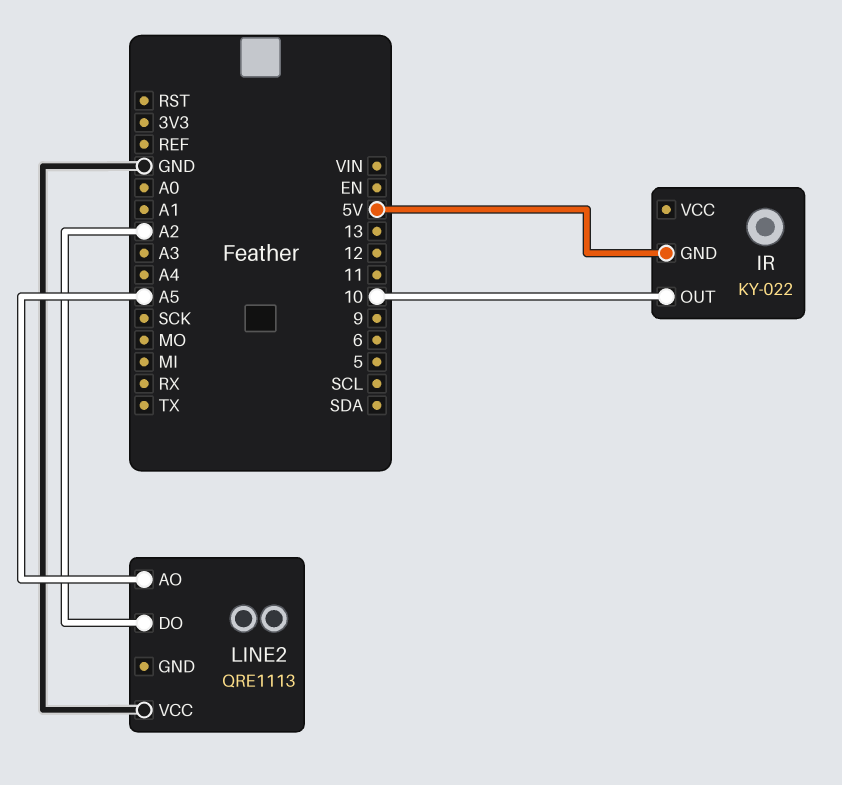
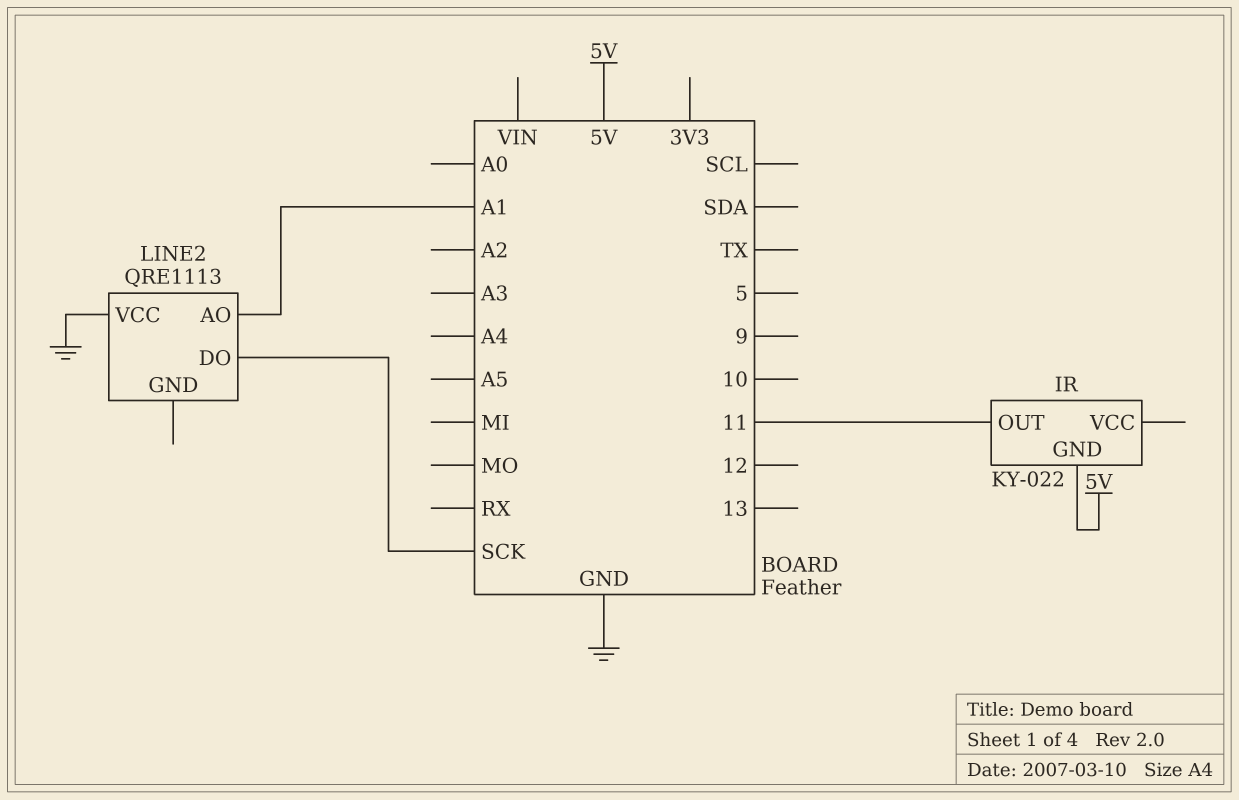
IR pin OUT: 10 -> 11
LINE2 pin AO: A5 -> A1
LINE2 pin DO: A2 -> SCK

